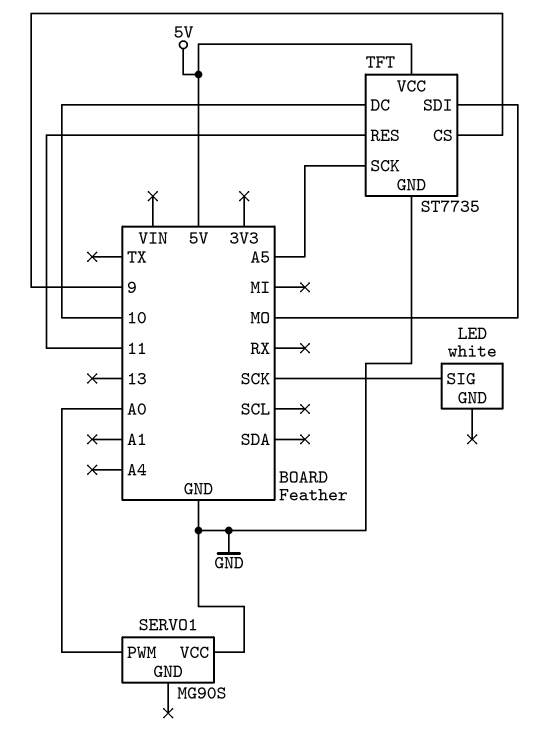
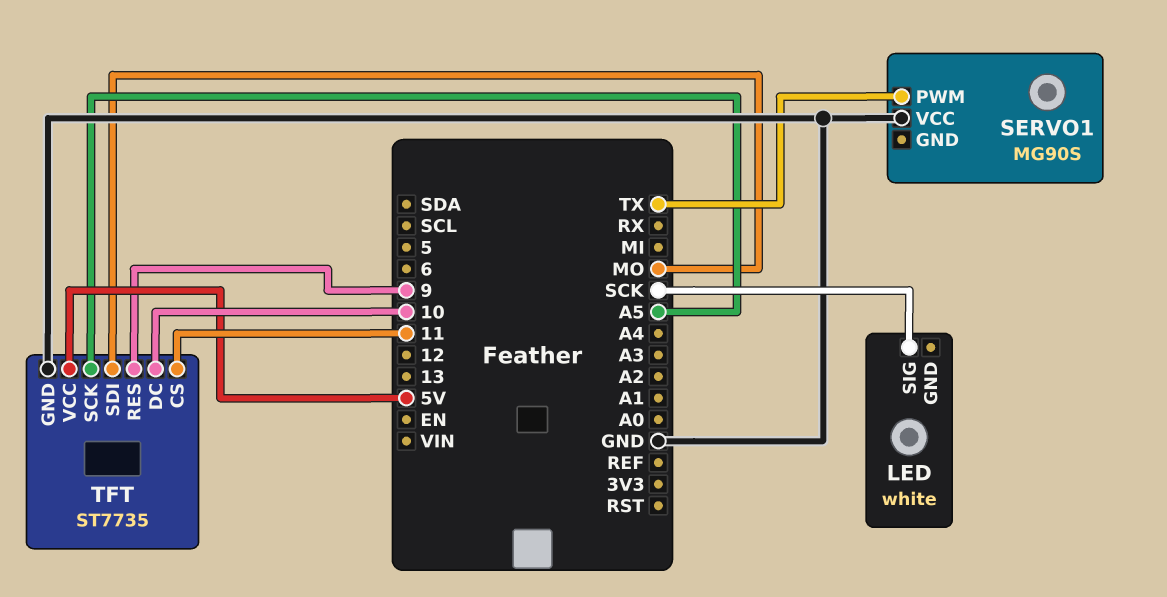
SERVO1 pin PWM: A0 -> TX
TFT pin CS: 9 -> 11
TFT pin RES: 11 -> 9

